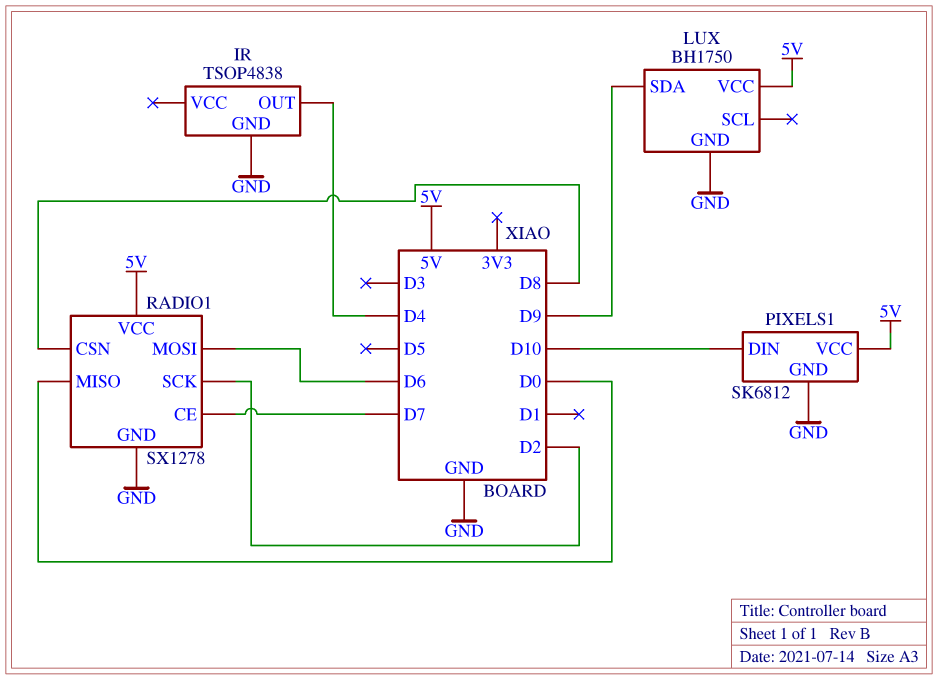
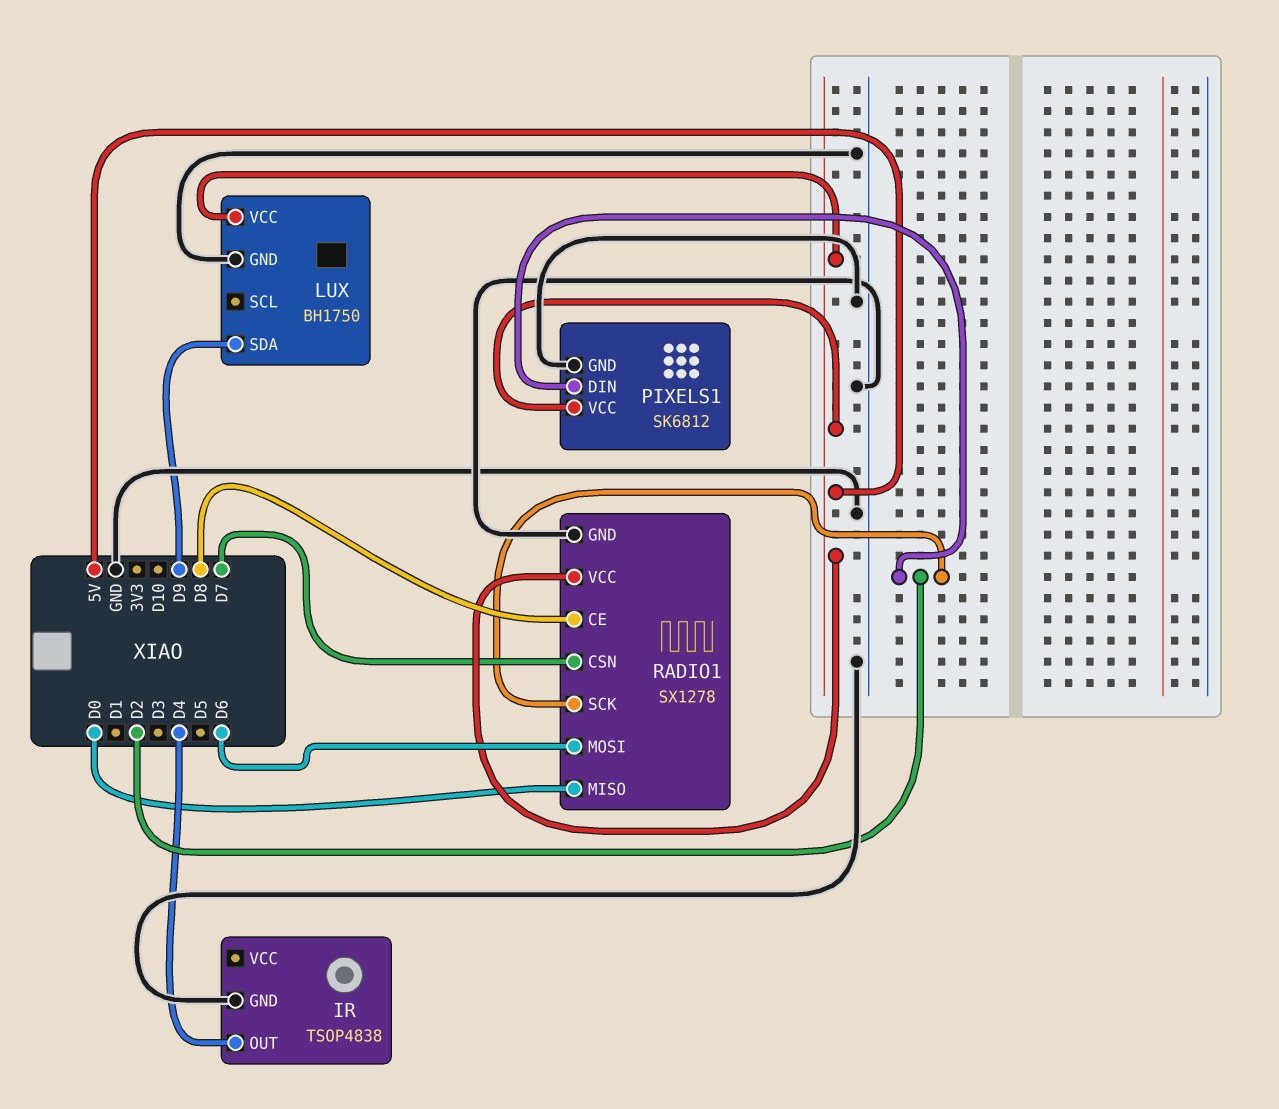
PIXELS1 pin DIN: D10 -> D2
RADIO1 pin CE: D7 -> D8
RADIO1 pin CSN: D8 -> D7

